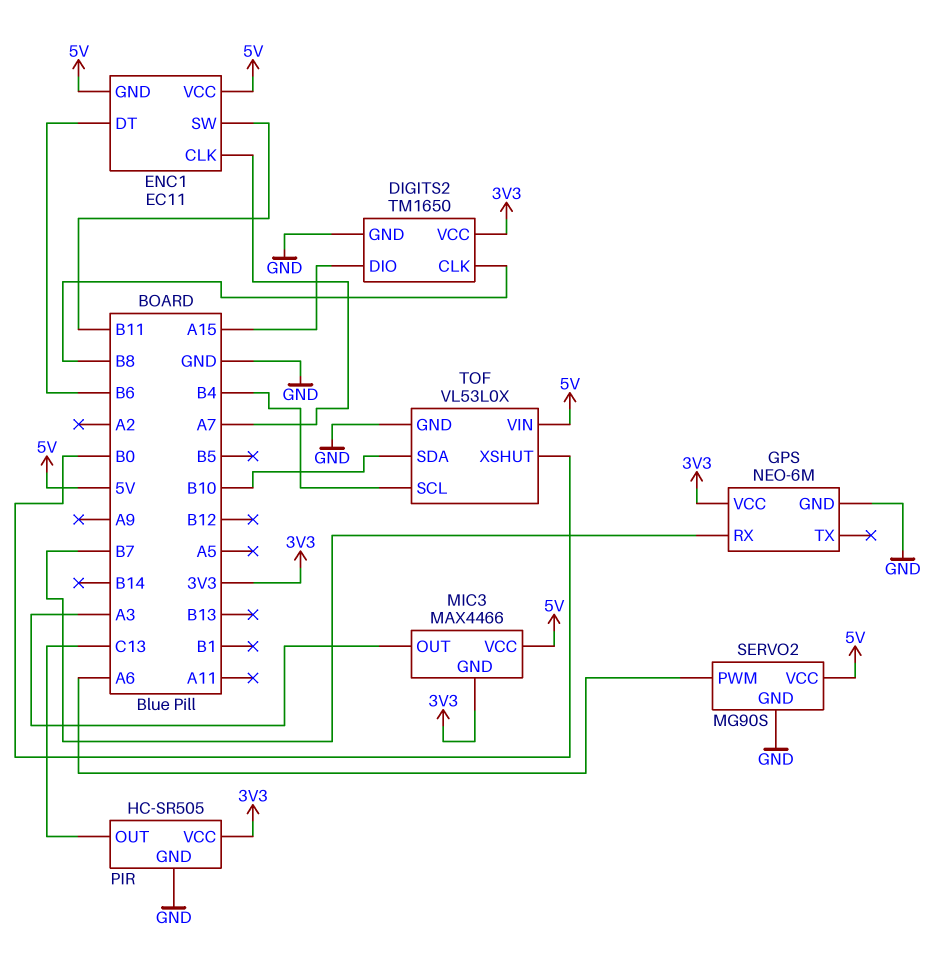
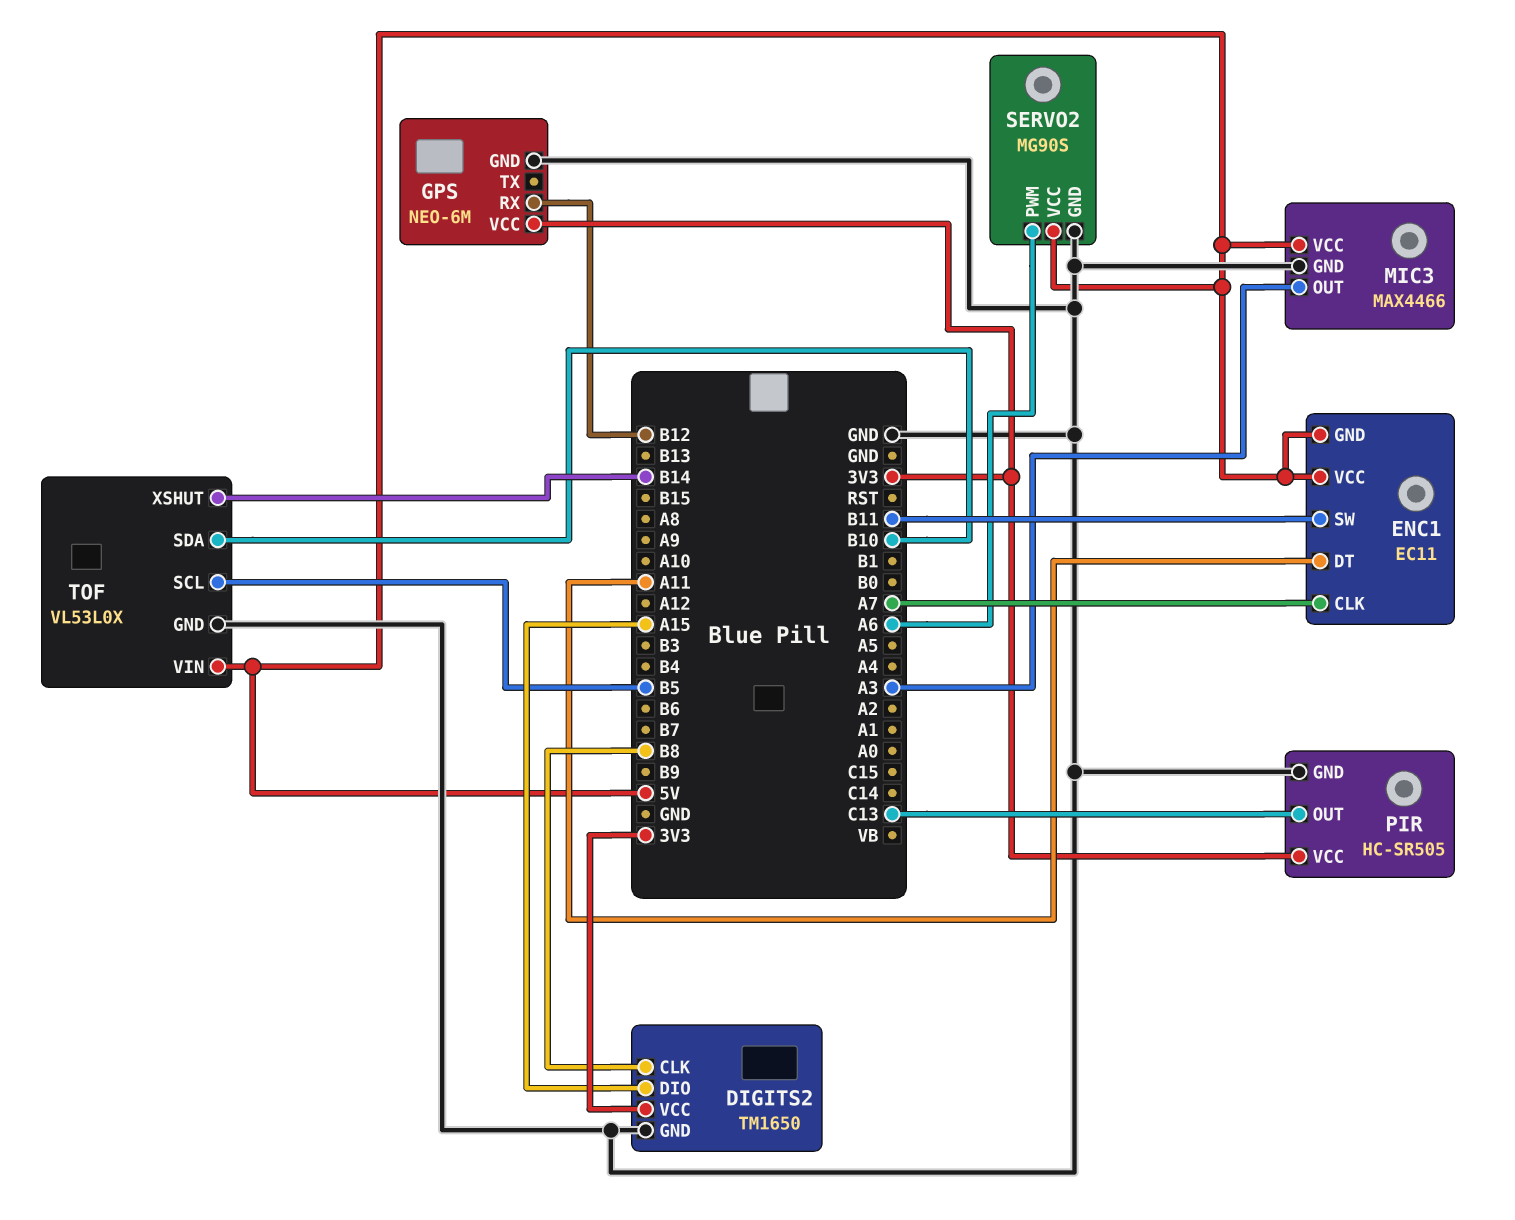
ENC1 pin DT: B6 -> A11
GPS pin RX: B7 -> B12
MIC3 pin GND: 3V3 -> GND
TOF pin SCL: B4 -> B5
TOF pin XSHUT: B0 -> B14

